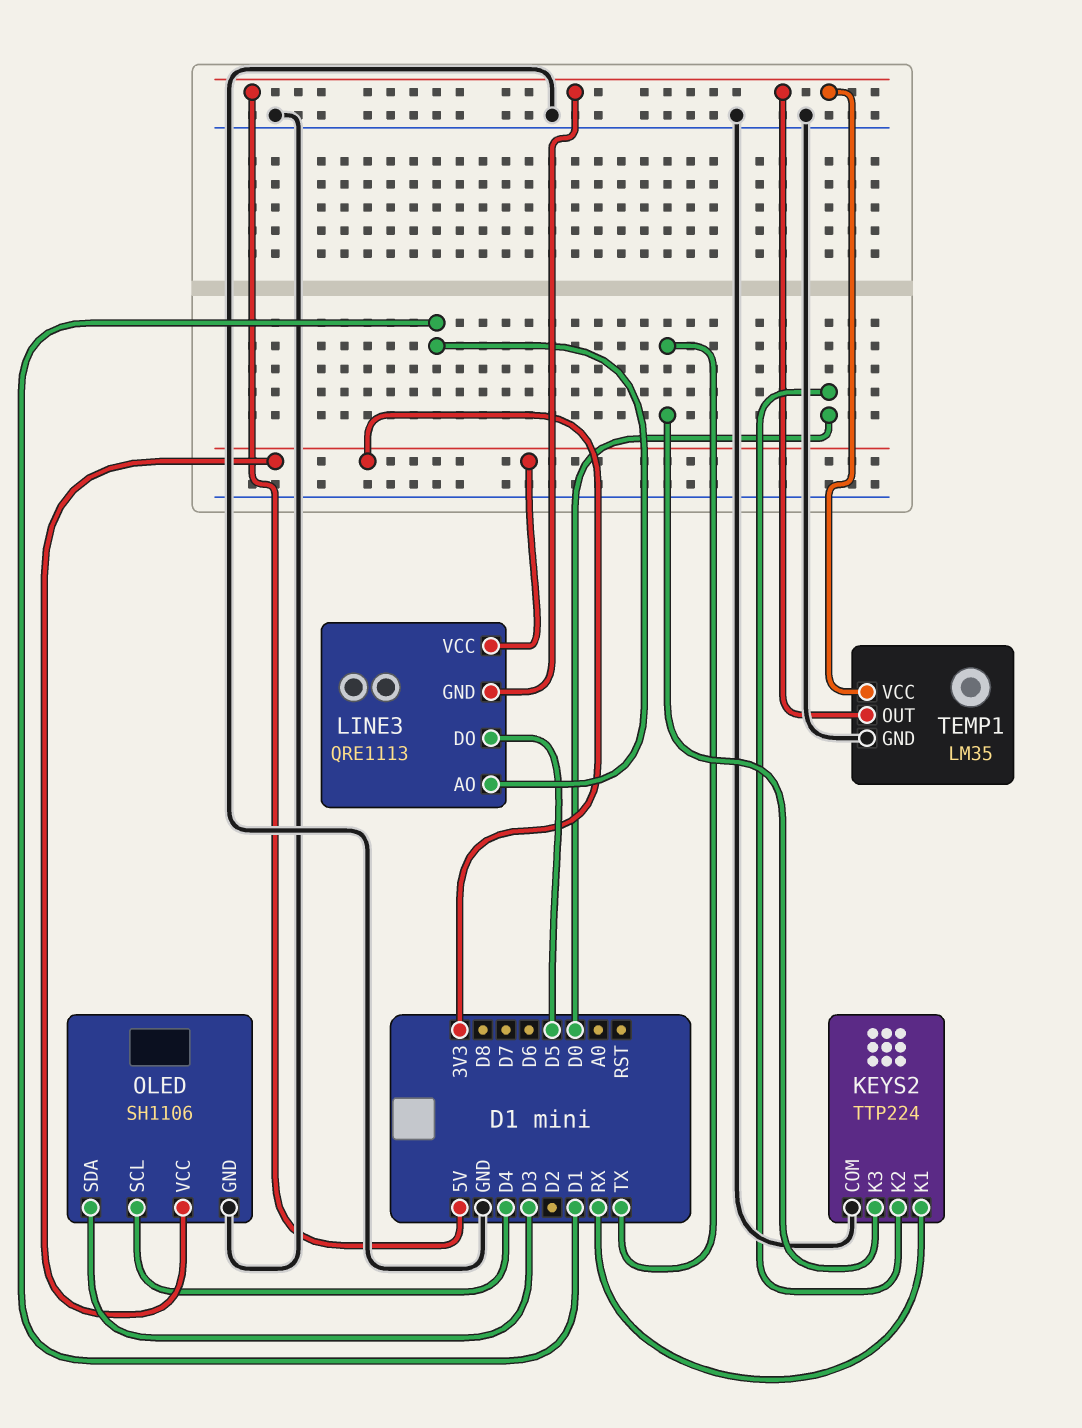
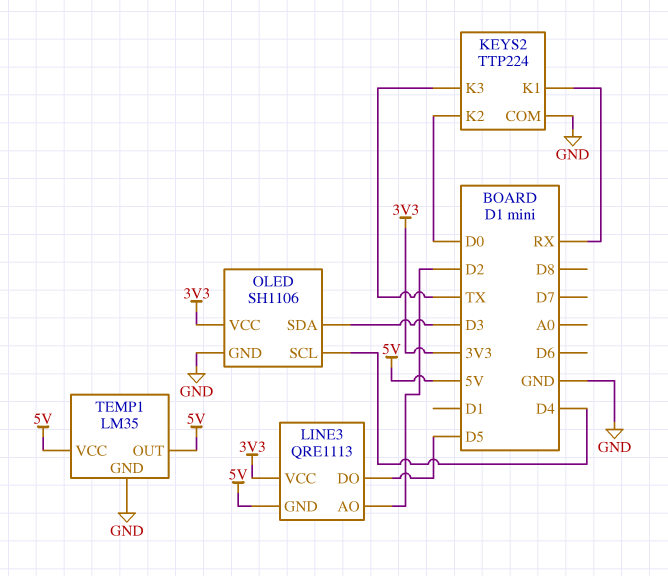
LINE3 pin AO: D1 -> D2

